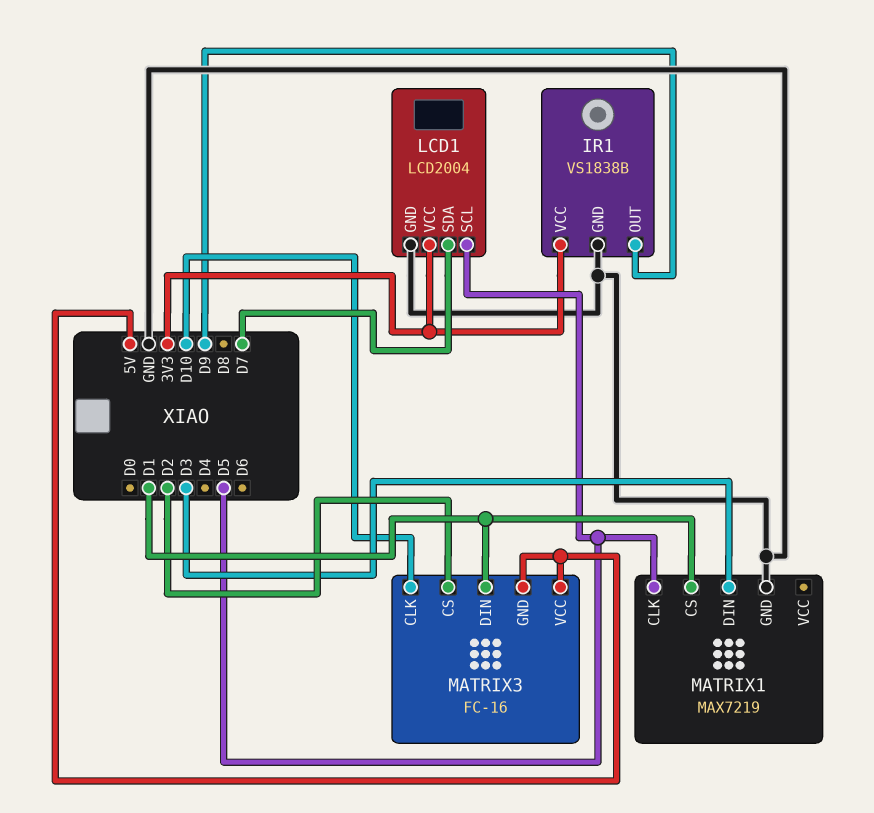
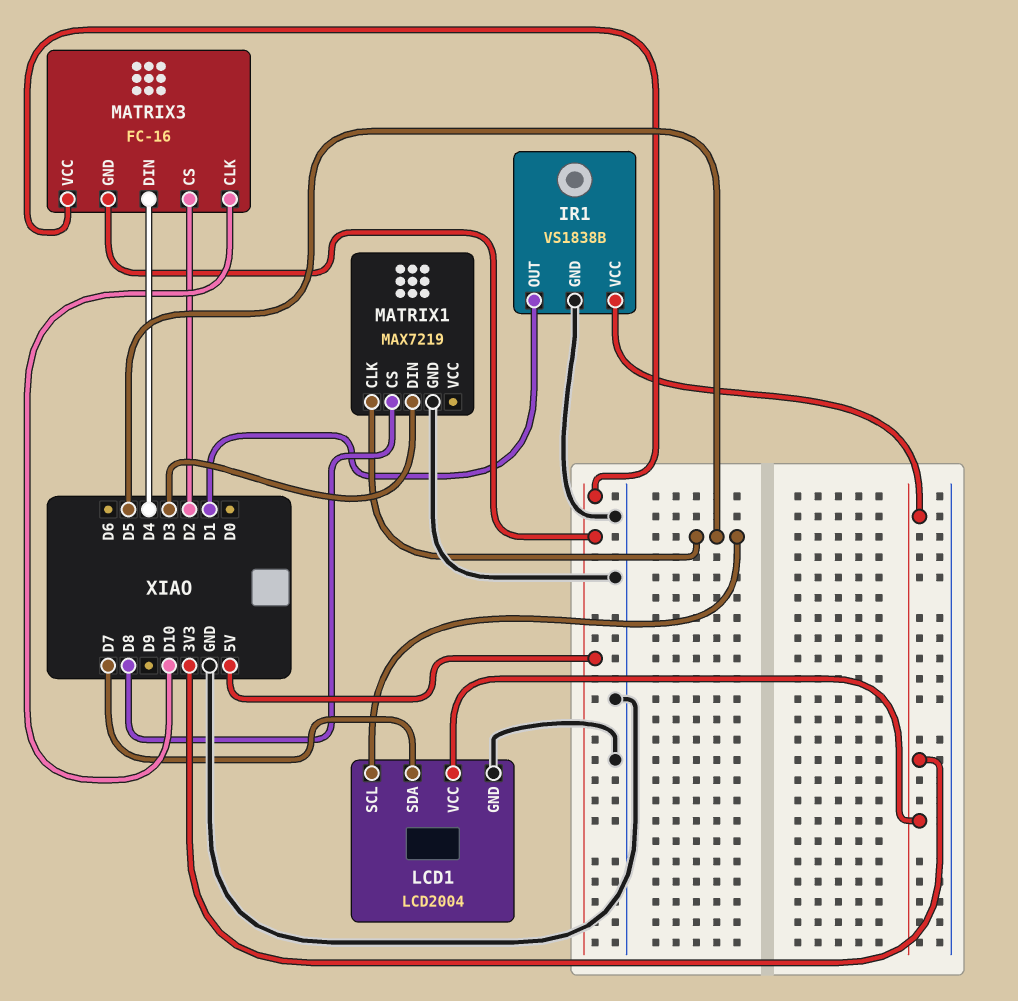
IR1 pin OUT: D9 -> D1
MATRIX1 pin CS: D1 -> D8
MATRIX3 pin DIN: D1 -> D4

